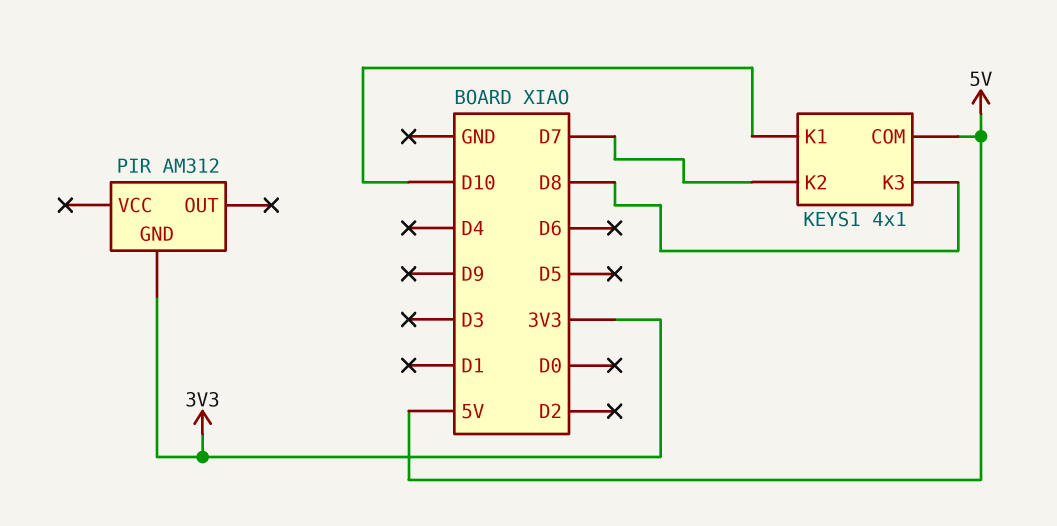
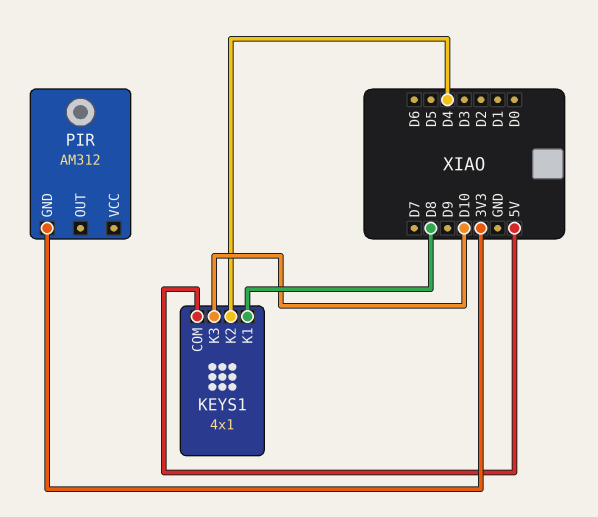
KEYS1 pin K1: D10 -> D8
KEYS1 pin K2: D7 -> D4
KEYS1 pin K3: D8 -> D10

